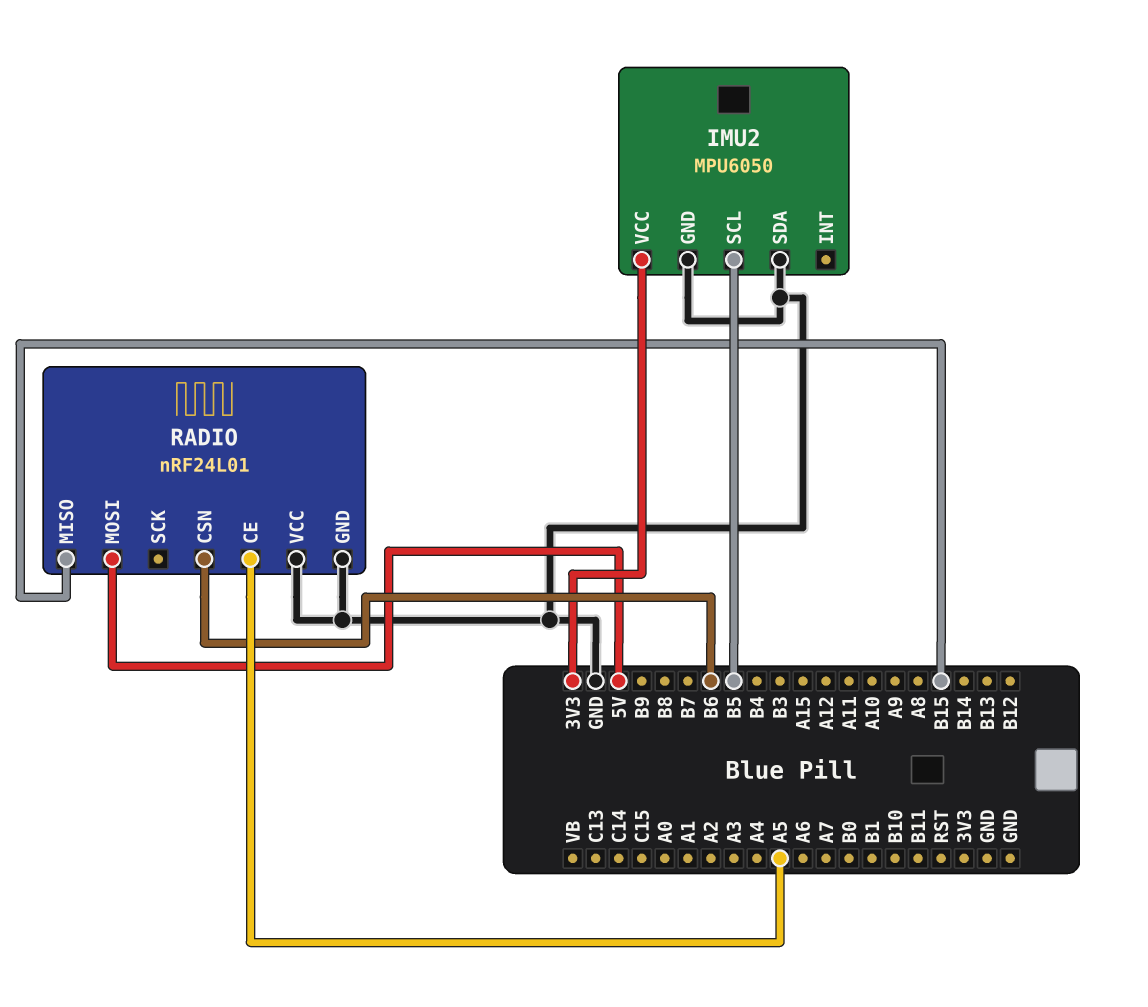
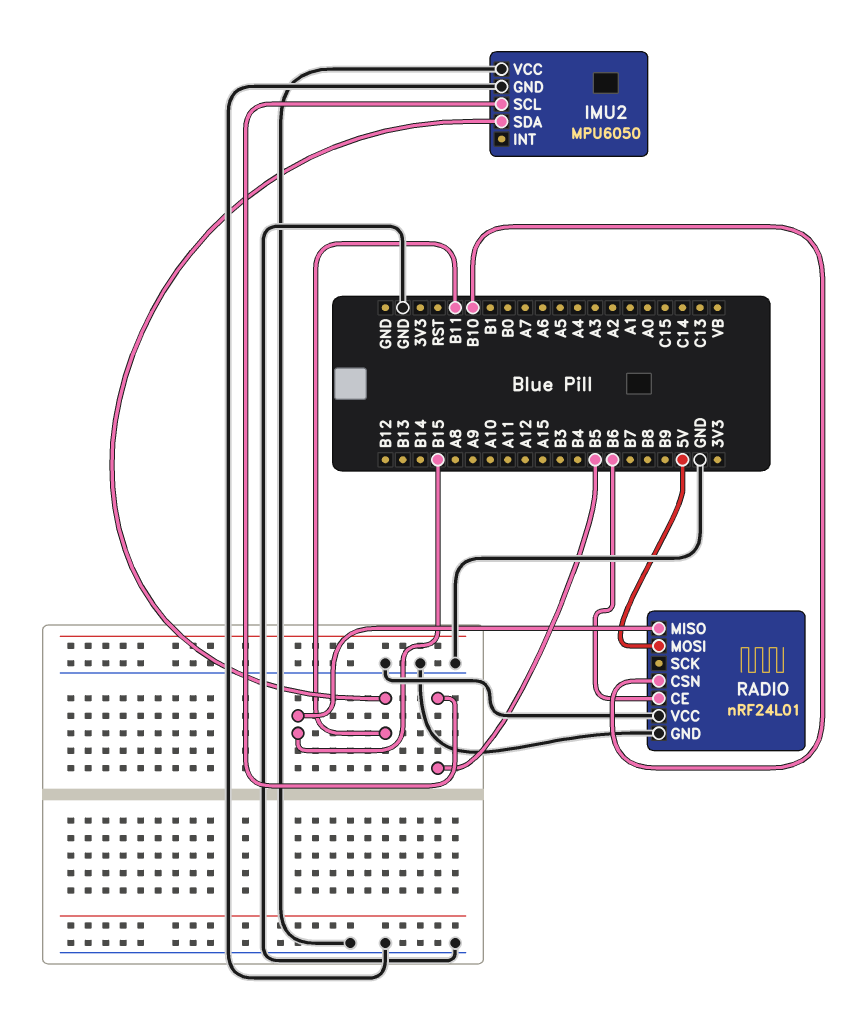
IMU2 pin SDA: GND -> B11
IMU2 pin VCC: 3V3 -> GND
RADIO pin CE: A5 -> B6
RADIO pin CSN: B6 -> B10

